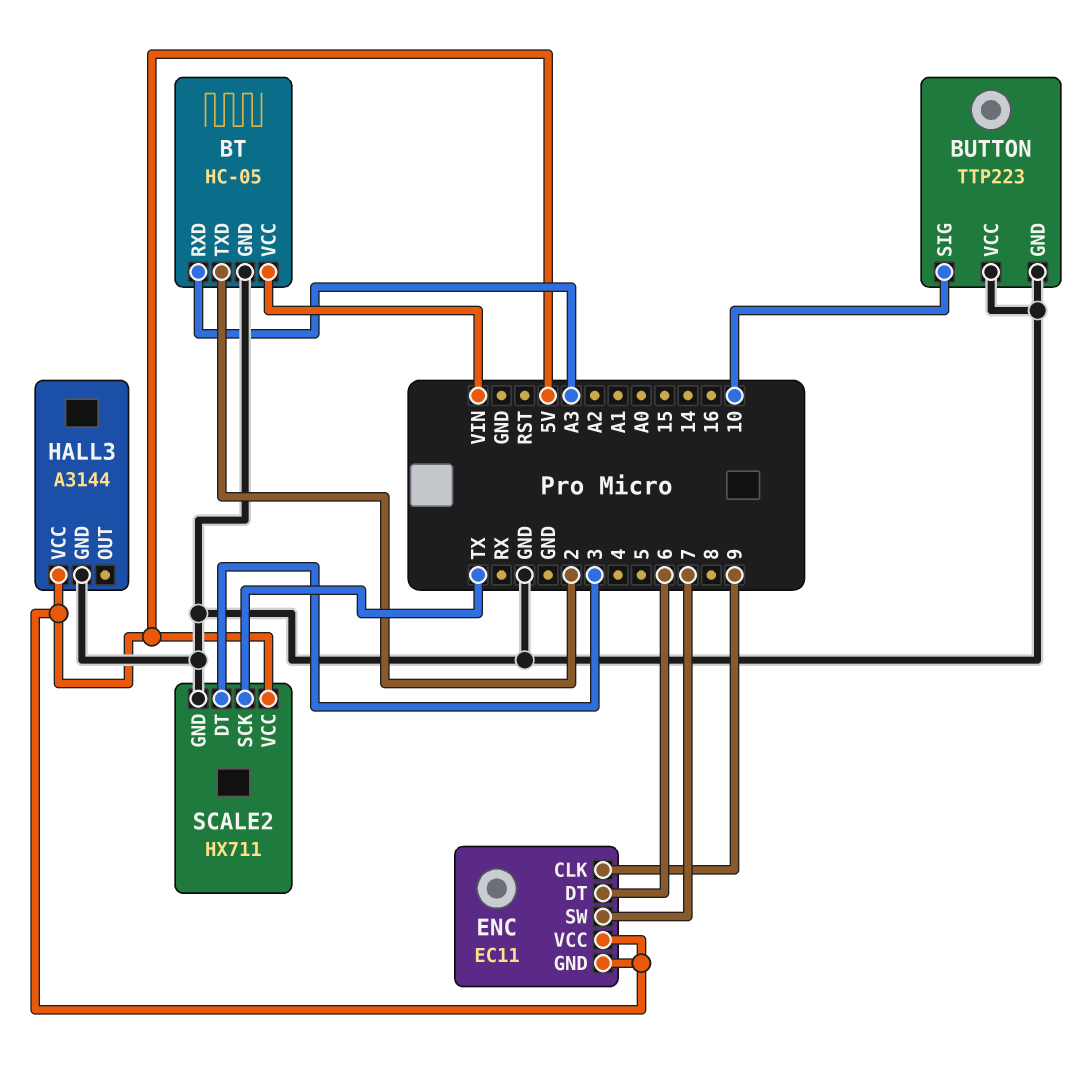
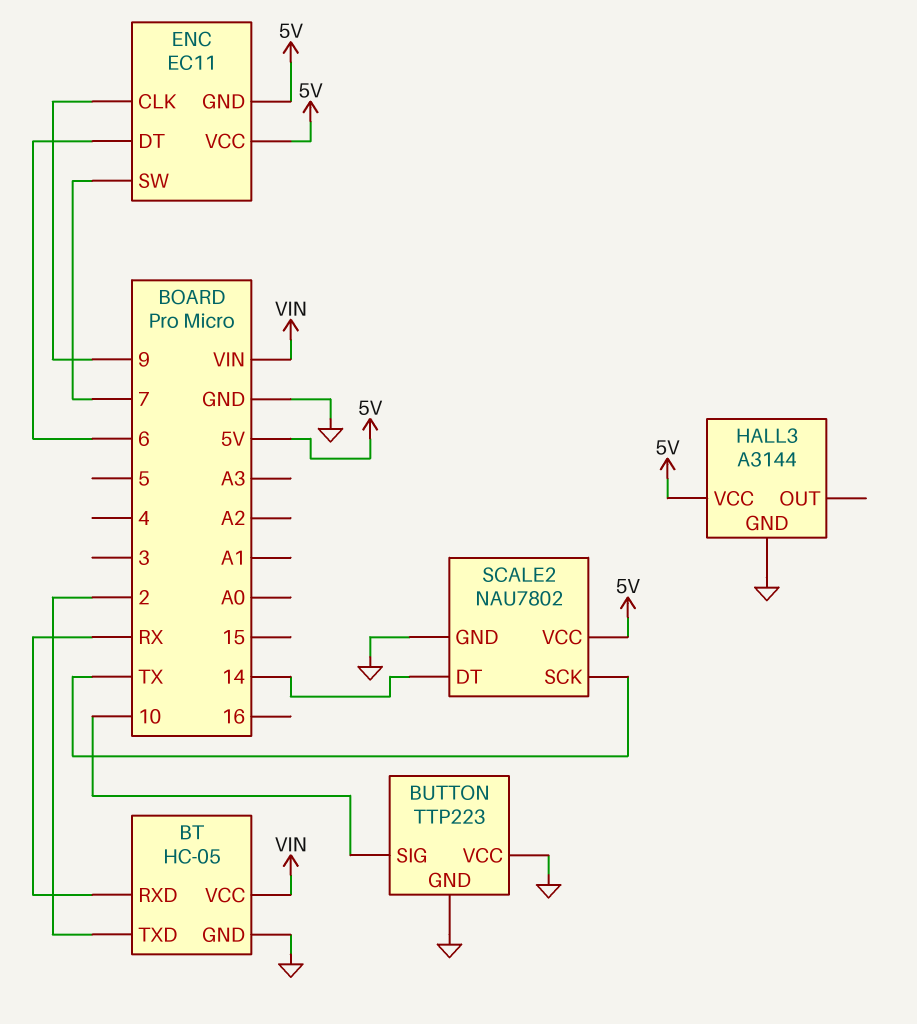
BT pin RXD: A3 -> RX
SCALE2: HX711 -> NAU7802
SCALE2 pin DT: 3 -> 14

